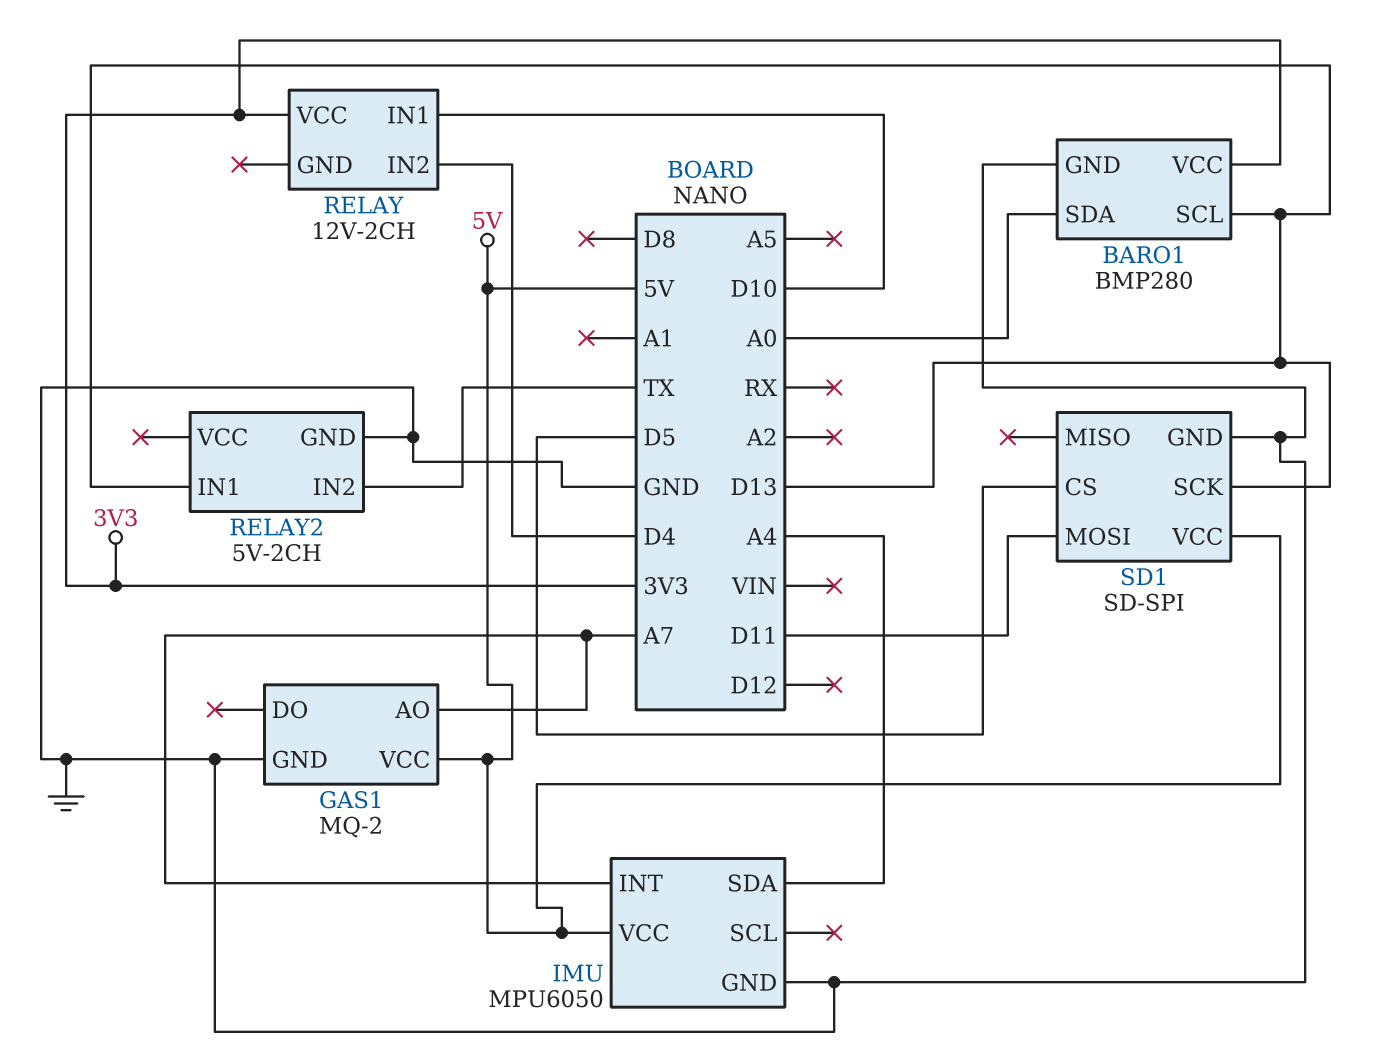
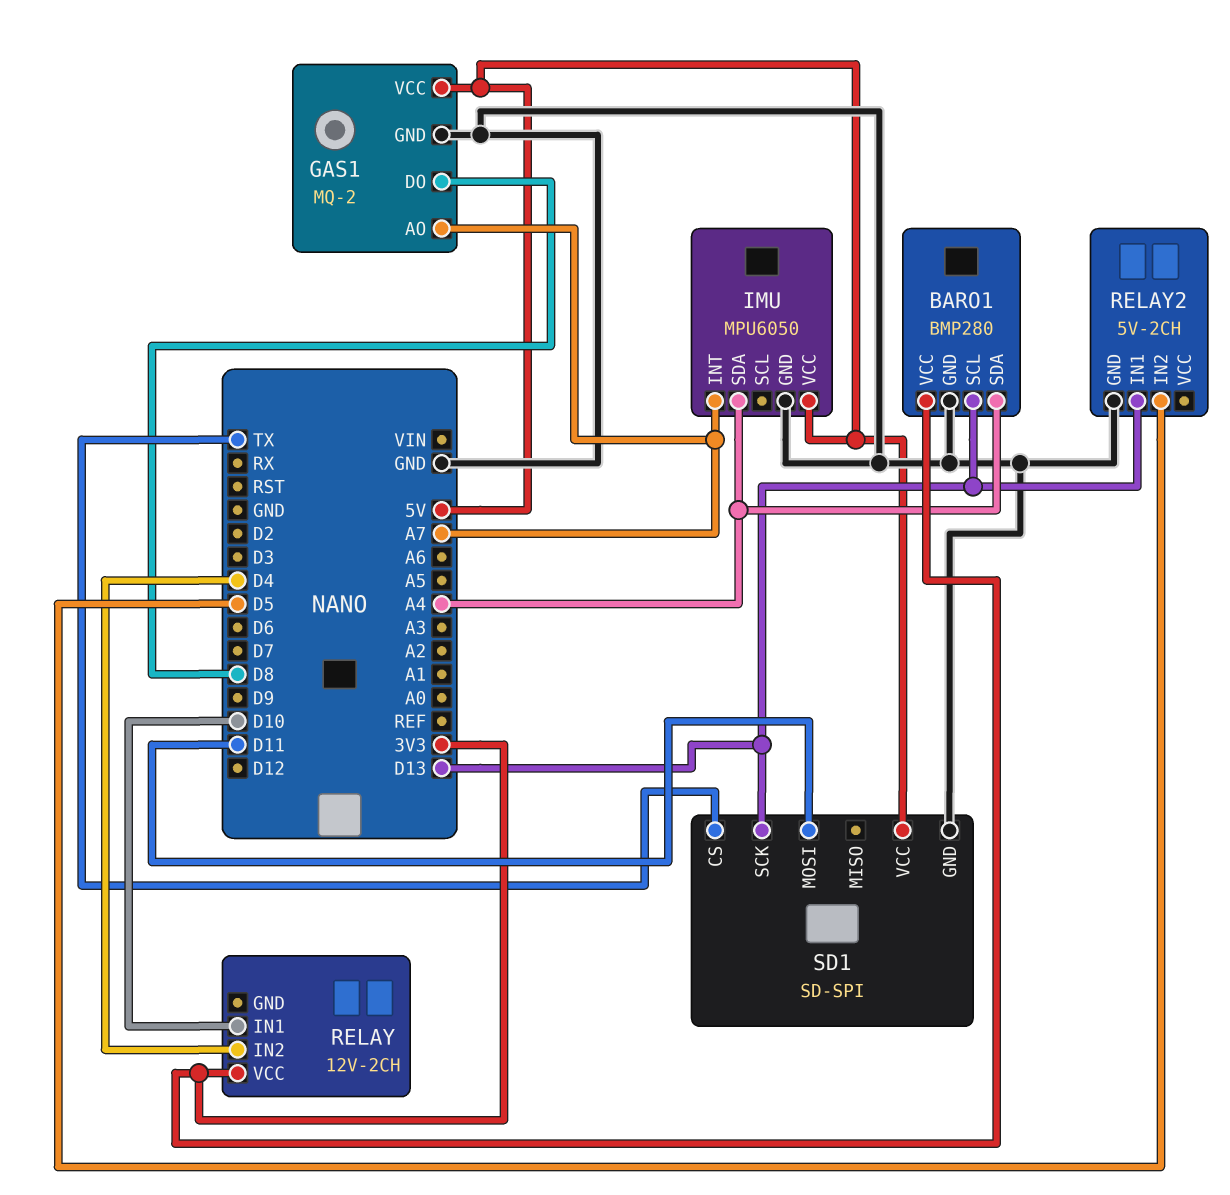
BARO1 pin SDA: A0 -> A4
GAS1 pin DO: none -> D8
RELAY2 pin IN2: TX -> D5
SD1 pin CS: D5 -> TX

